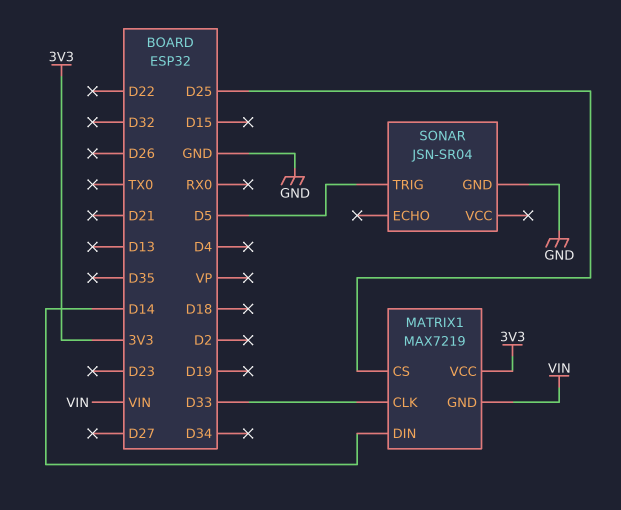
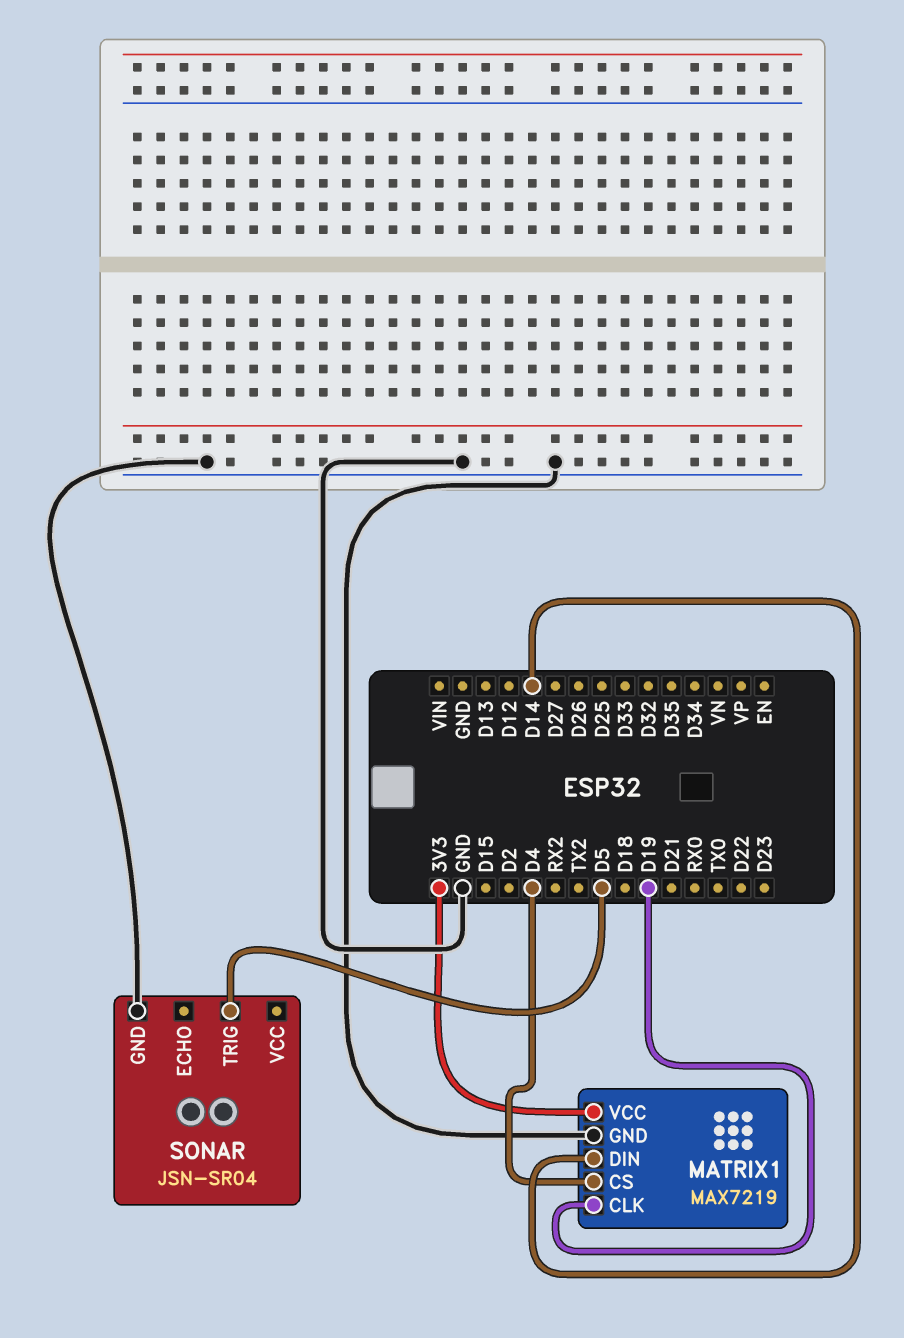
MATRIX1 pin CLK: D33 -> D19
MATRIX1 pin CS: D25 -> D4
MATRIX1 pin GND: VIN -> GND

